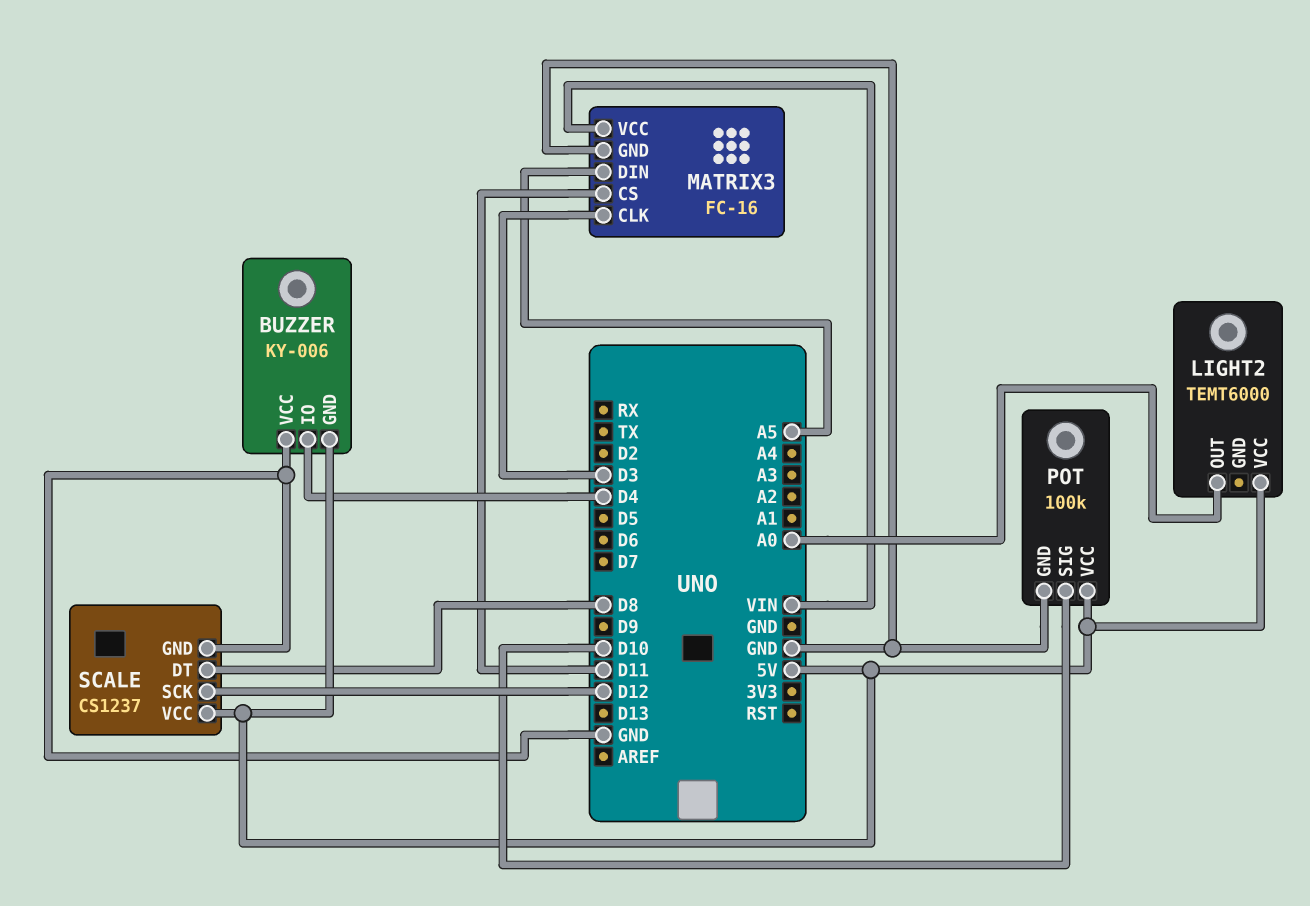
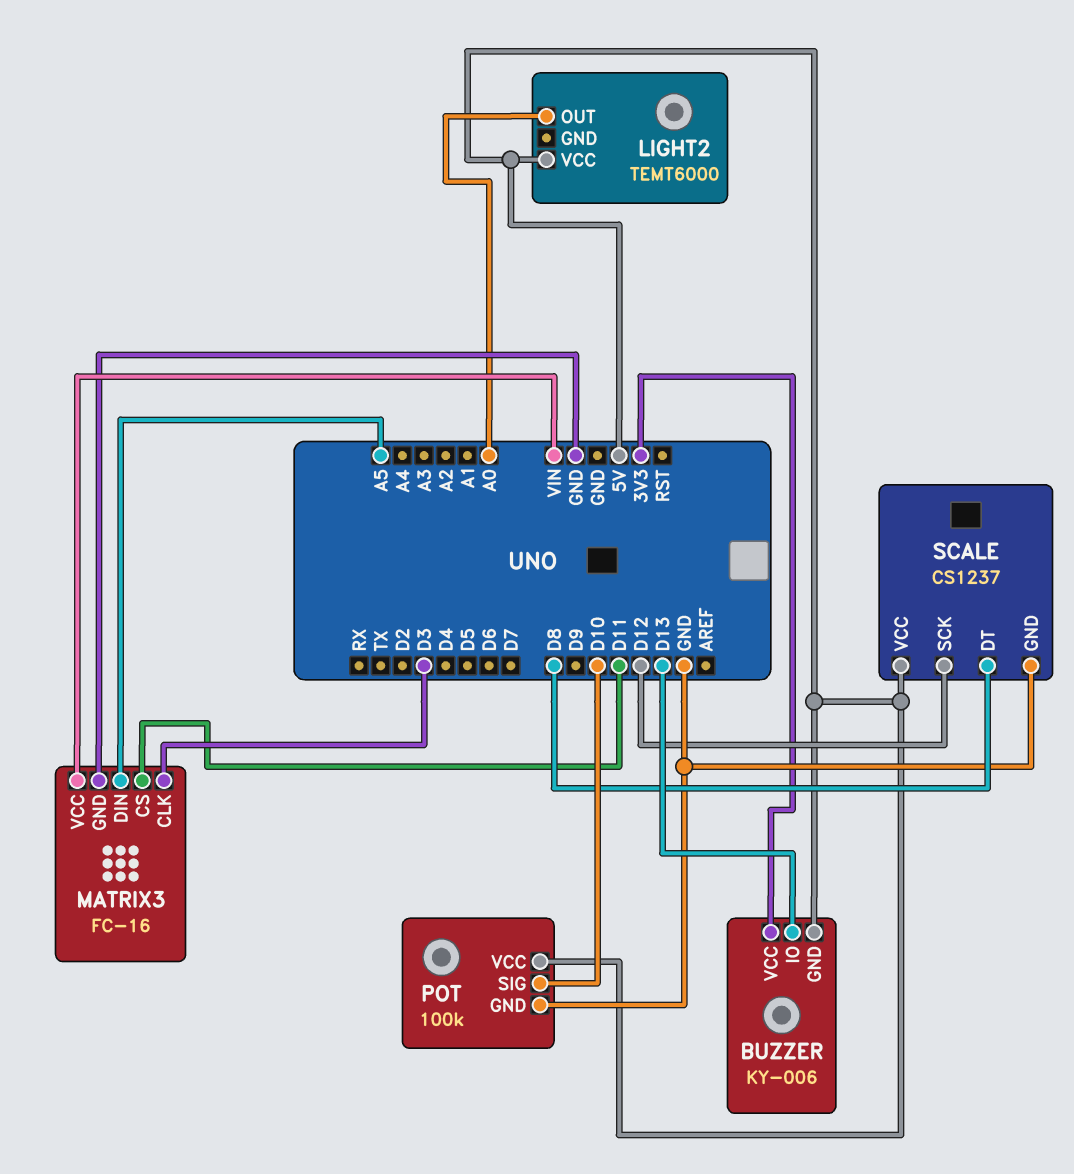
BUZZER pin IO: D4 -> D13
BUZZER pin VCC: GND -> 3V3

